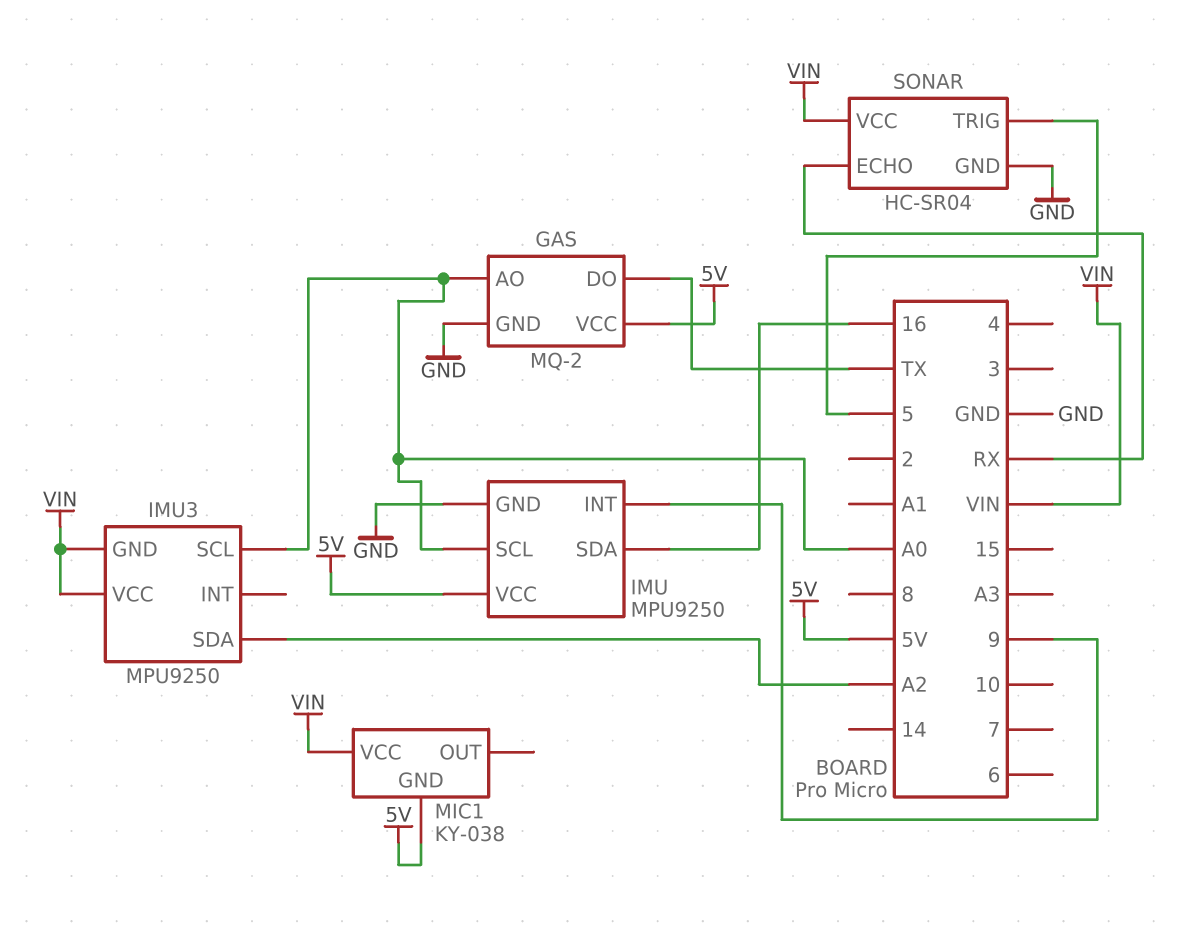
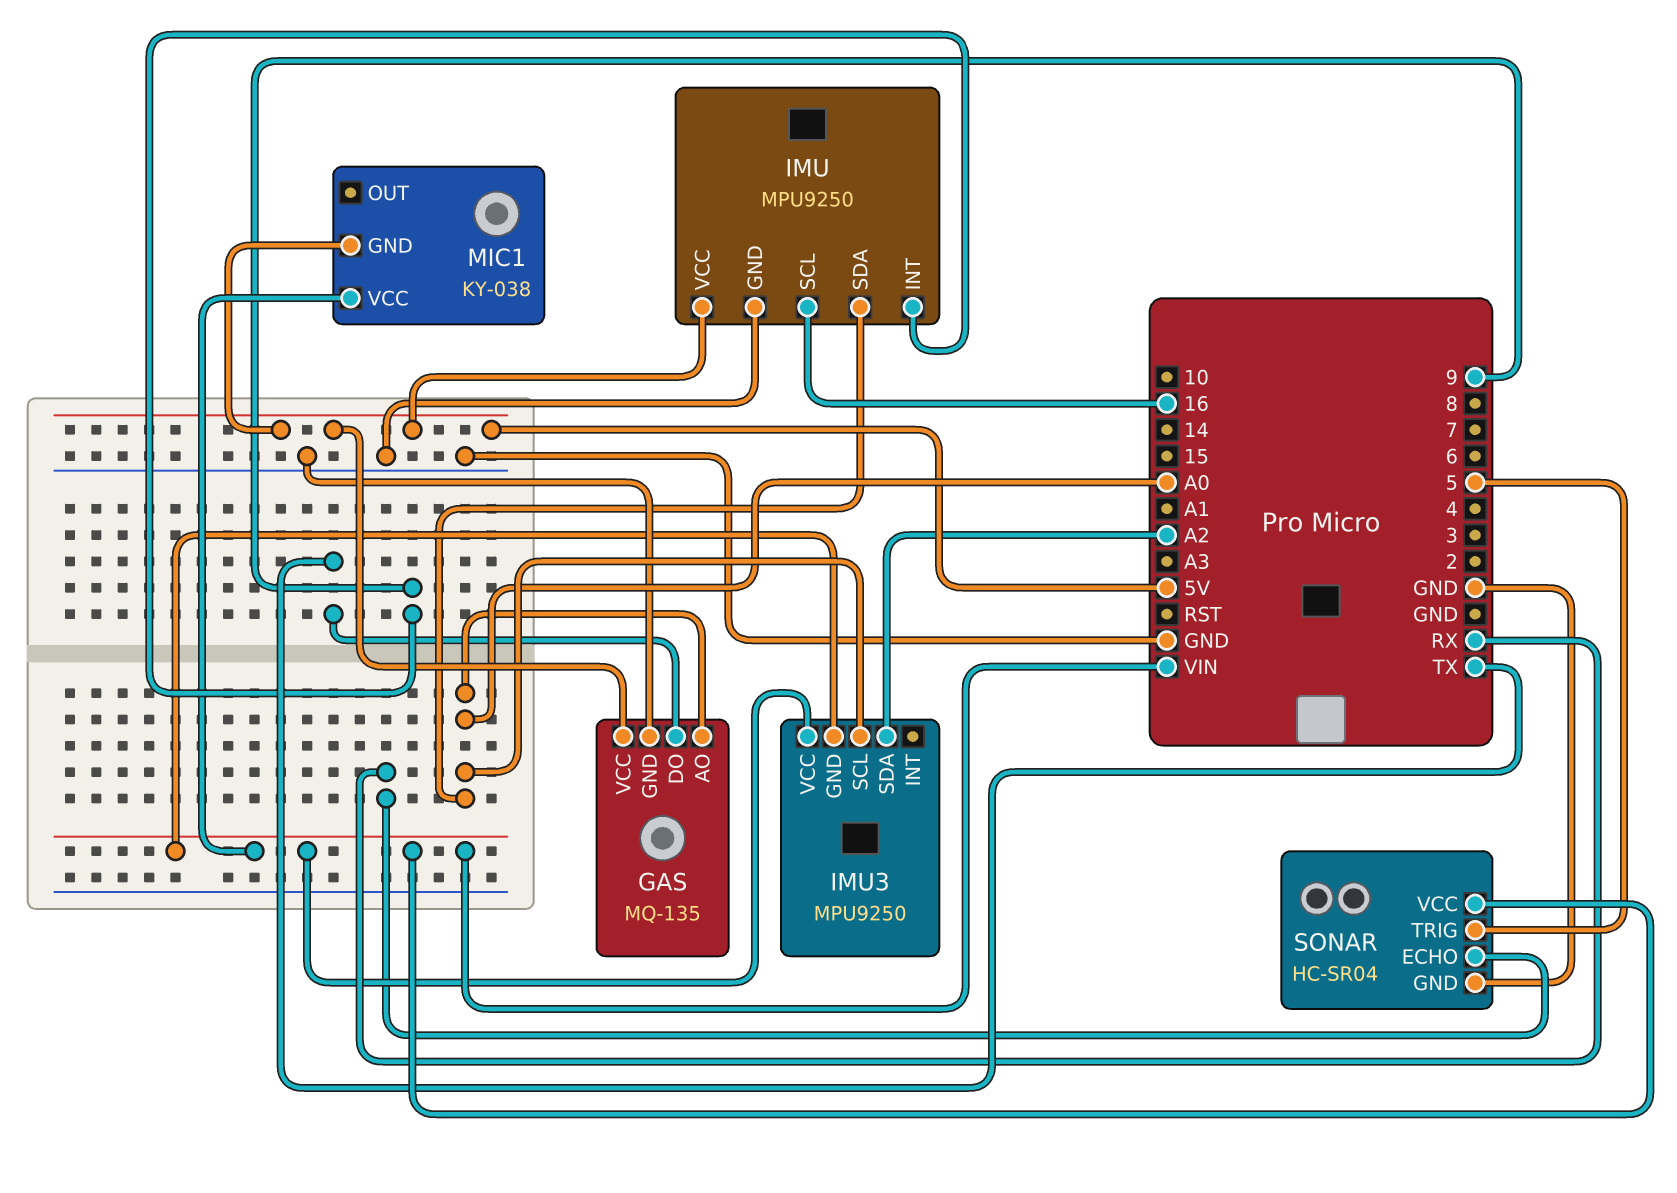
GAS: MQ-2 -> MQ-135
IMU pin SCL: A0 -> 16
IMU pin SDA: 16 -> A0

